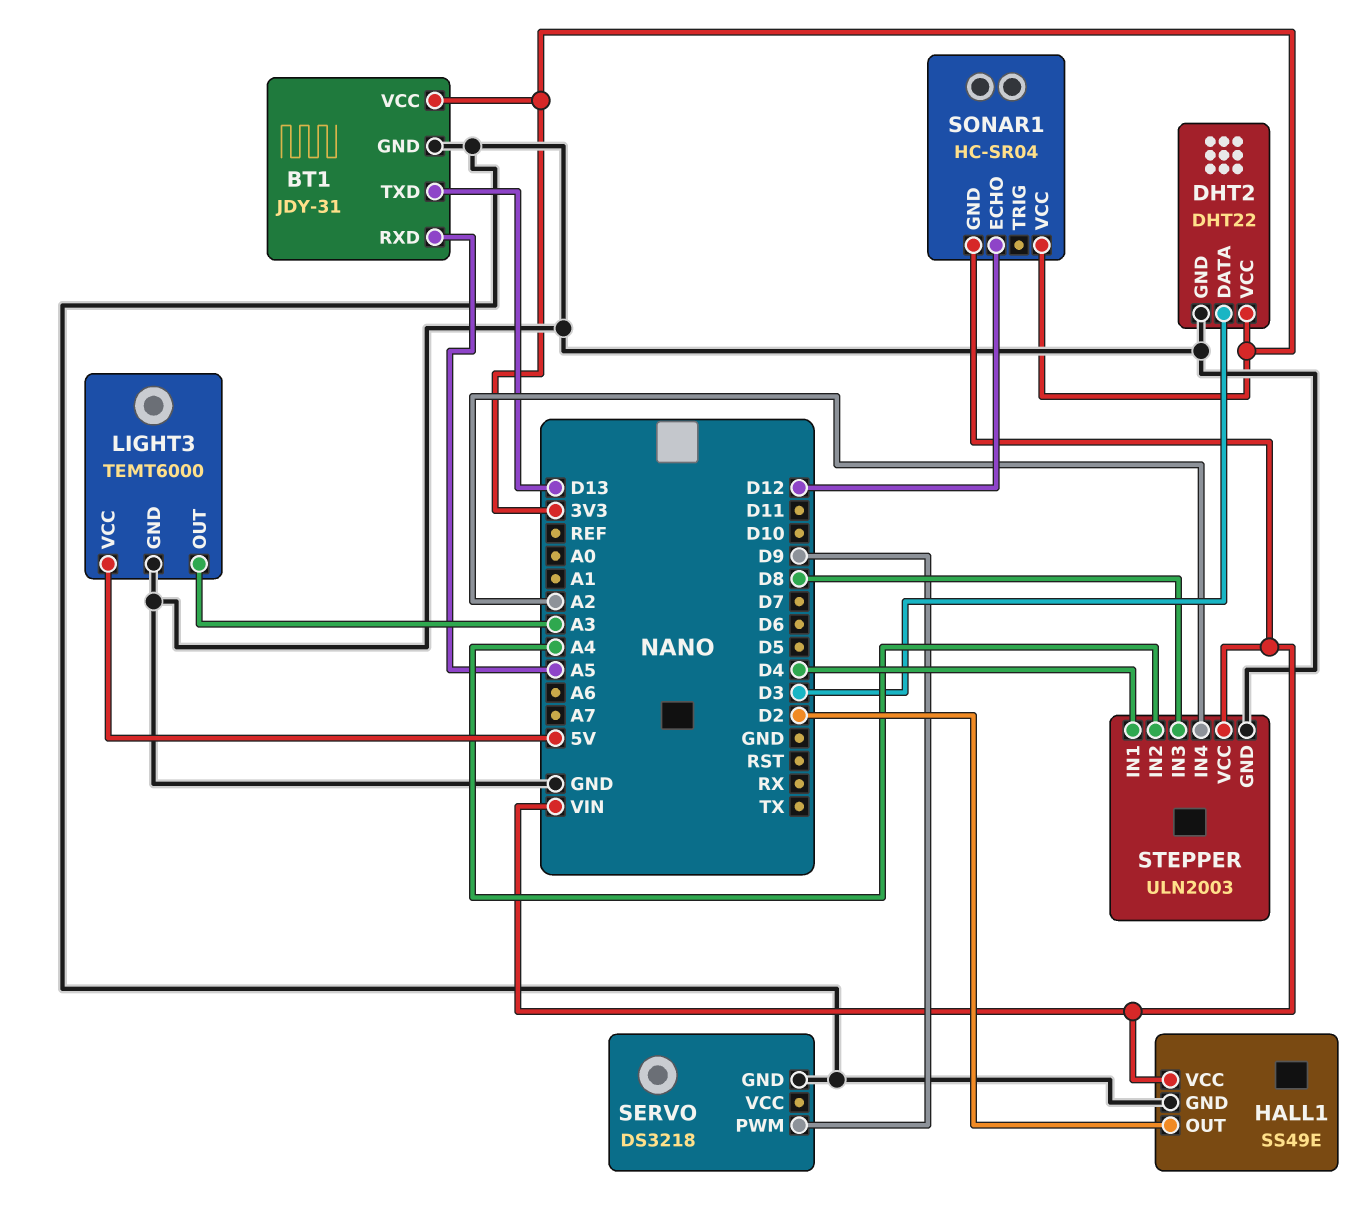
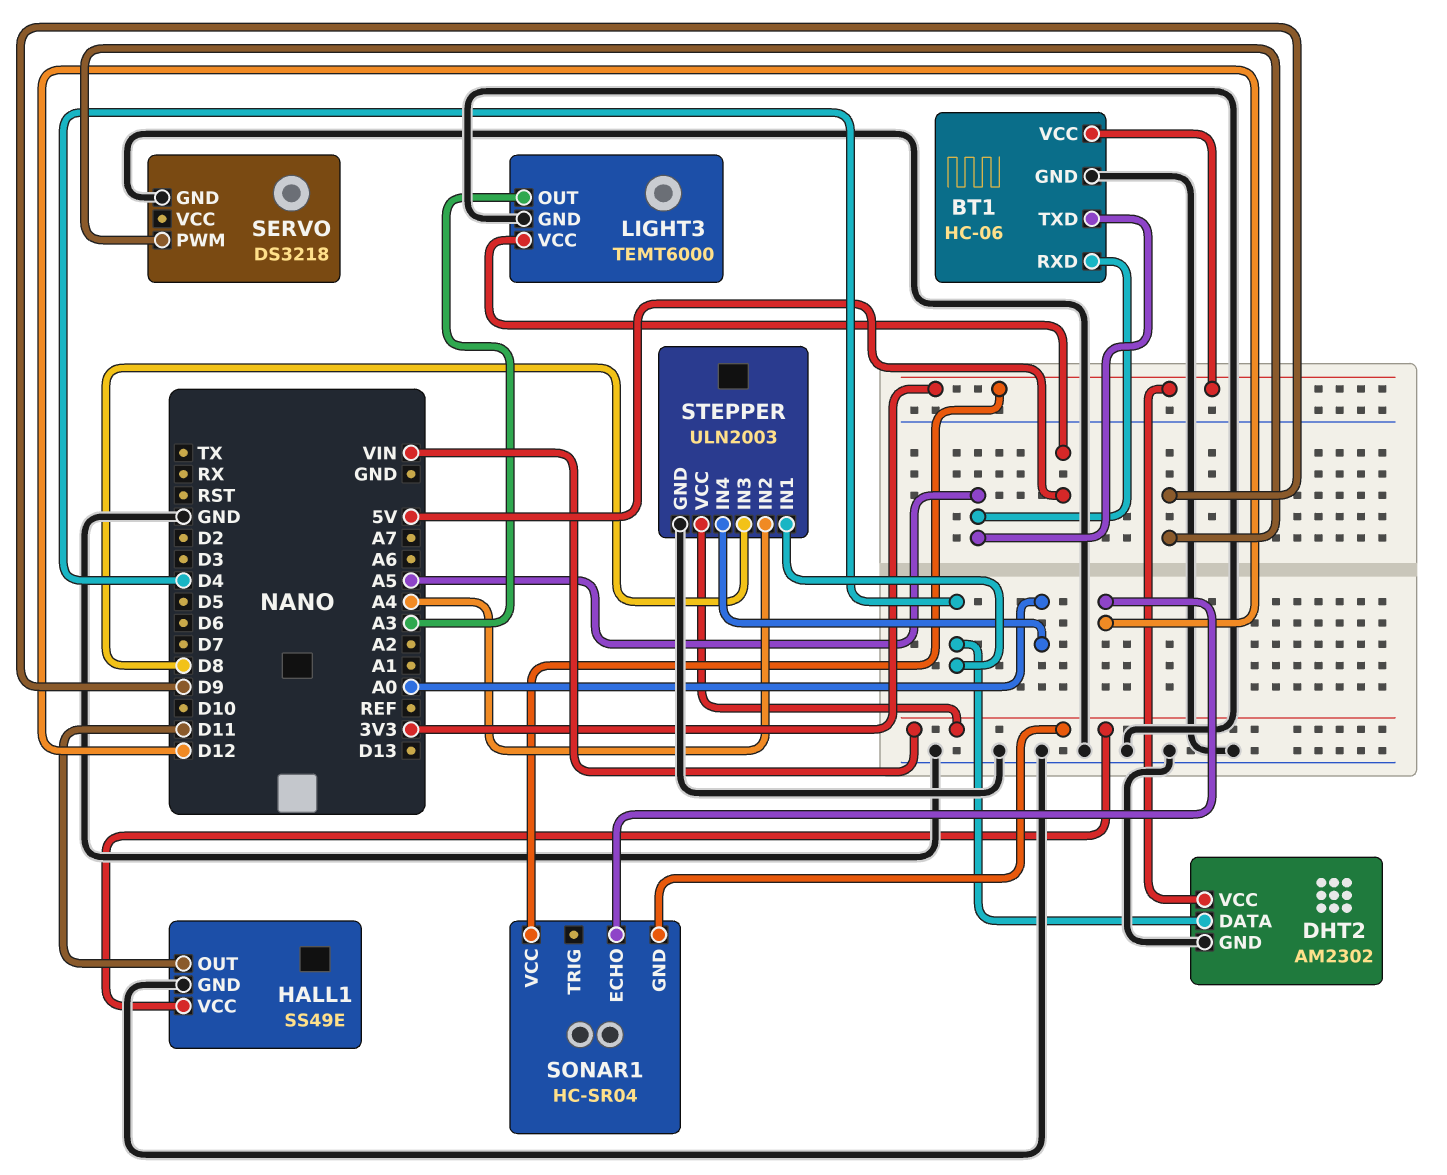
BT1: JDY-31 -> HC-06
BT1 pin TXD: D13 -> A5
DHT2: DHT22 -> AM2302
DHT2 pin DATA: D3 -> D4
HALL1 pin OUT: D2 -> D11
STEPPER pin IN4: A2 -> A0

